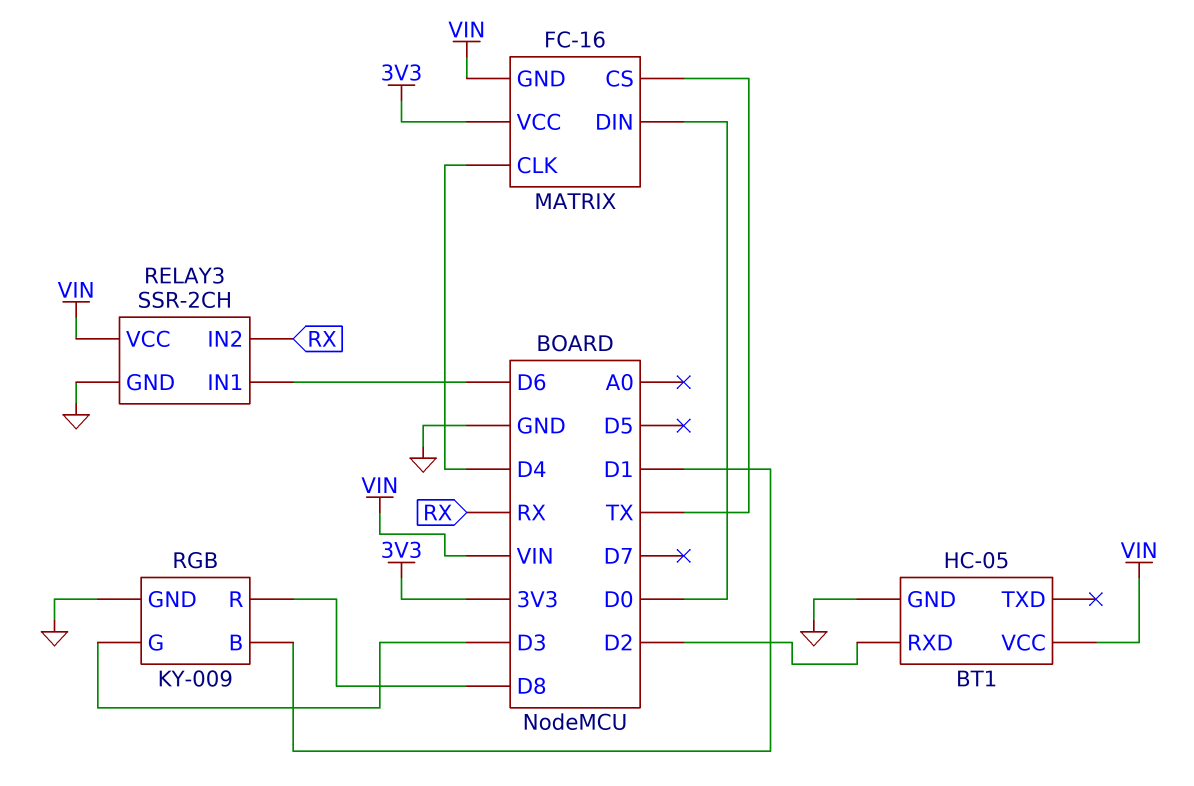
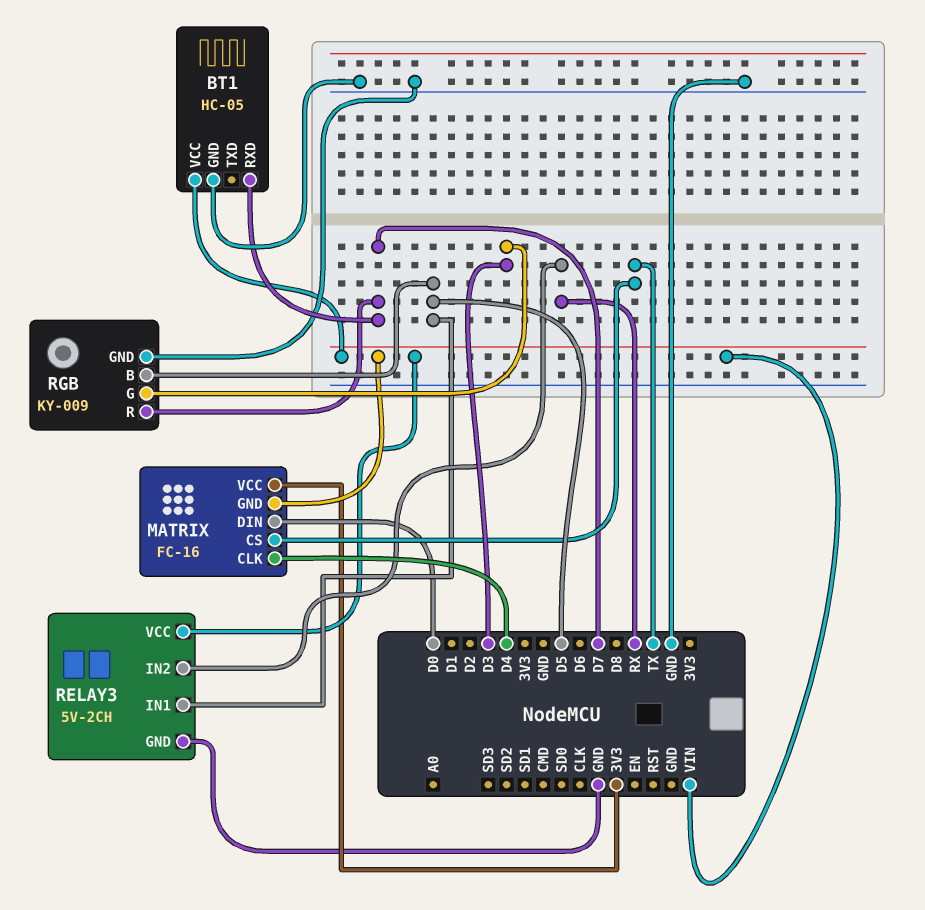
BT1 pin RXD: D2 -> D7
RELAY3: SSR-2CH -> 5V-2CH
RELAY3 pin IN1: D6 -> D5
RGB pin B: D1 -> D5
RGB pin R: D8 -> D7

